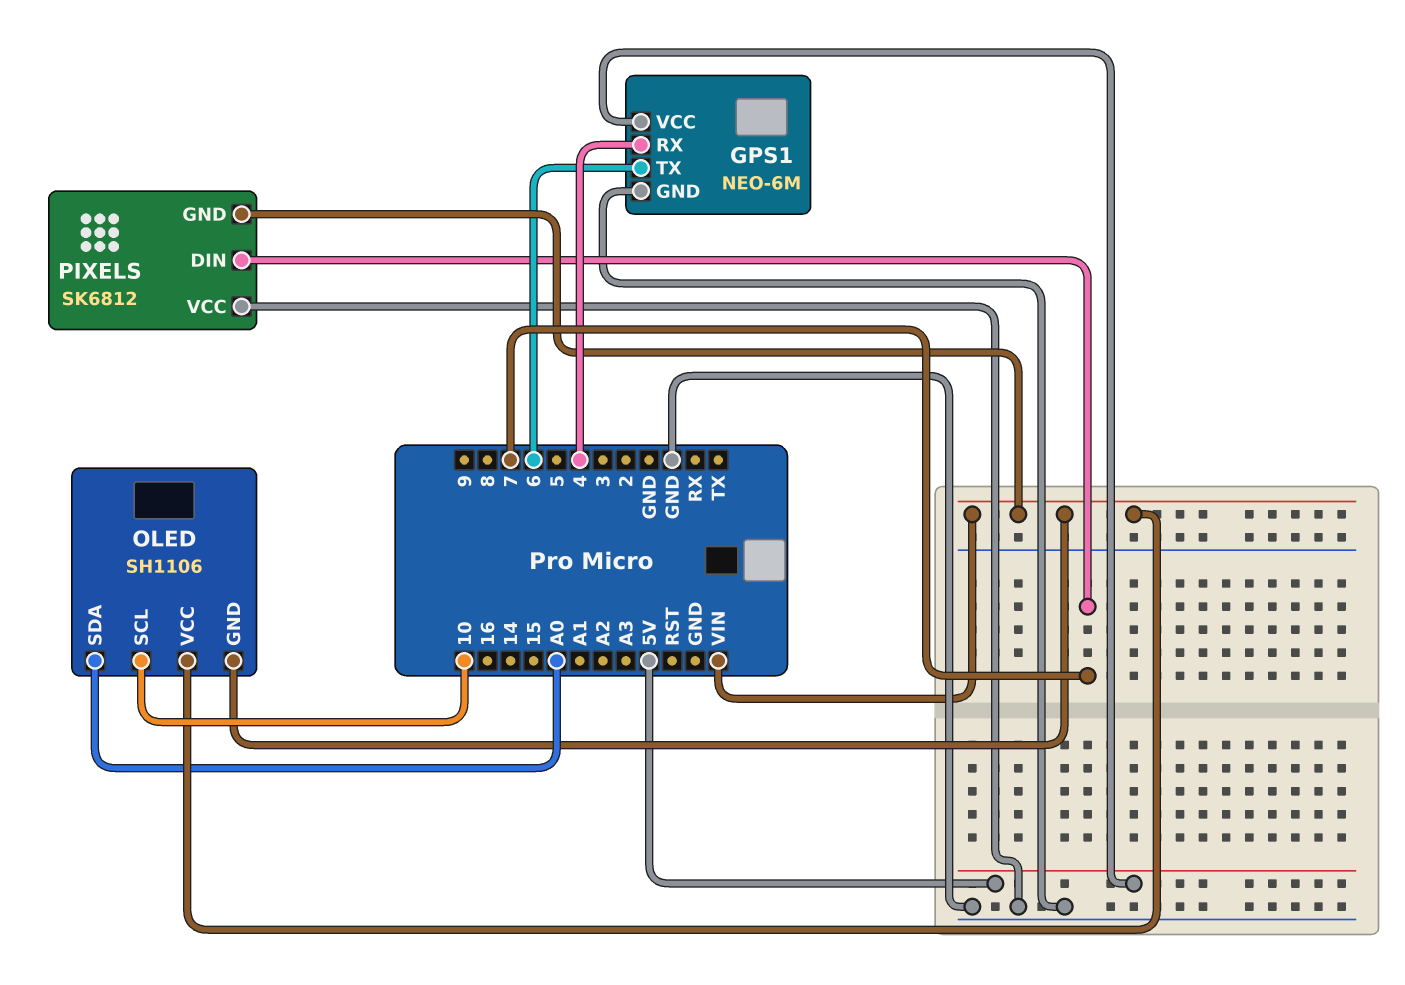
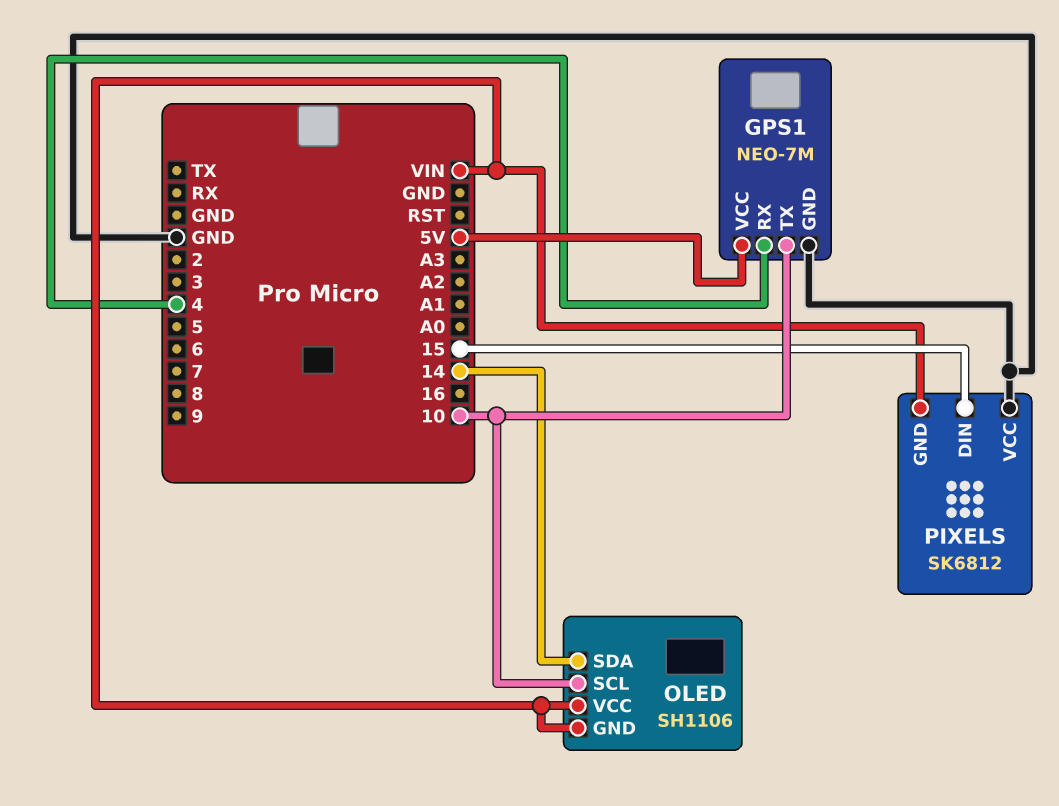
GPS1: NEO-6M -> NEO-7M
GPS1 pin TX: 6 -> 10
OLED pin SDA: A0 -> 14
PIXELS pin DIN: 7 -> 15

